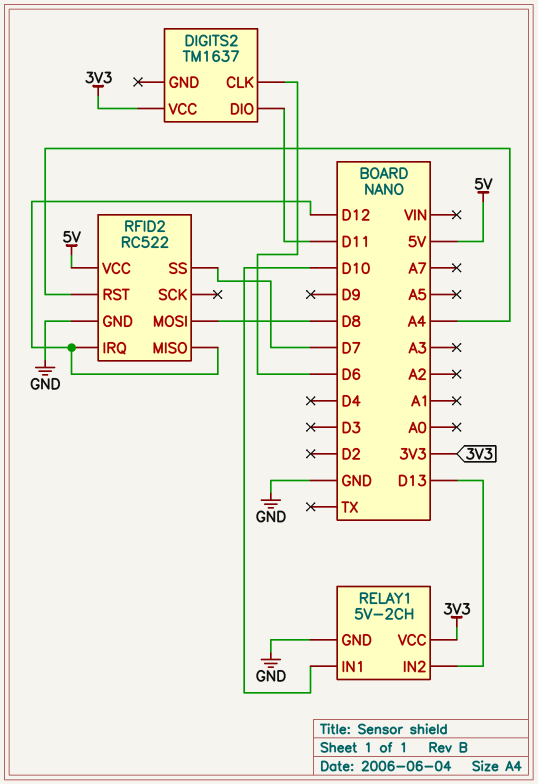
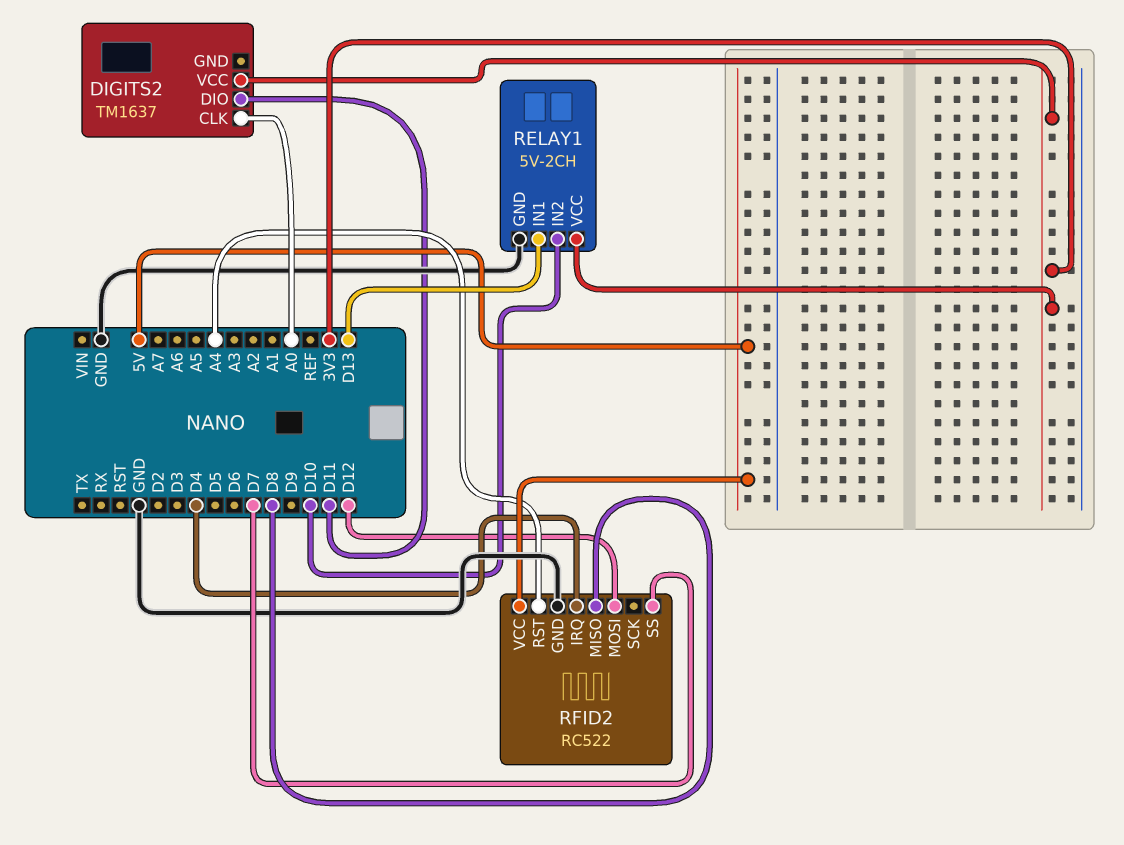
DIGITS2 pin CLK: D6 -> A0
RELAY1 pin IN1: D10 -> D13
RELAY1 pin IN2: D13 -> D10
RFID2 pin IRQ: D12 -> D4
RFID2 pin MISO: D12 -> D8
RFID2 pin MOSI: D8 -> D12

